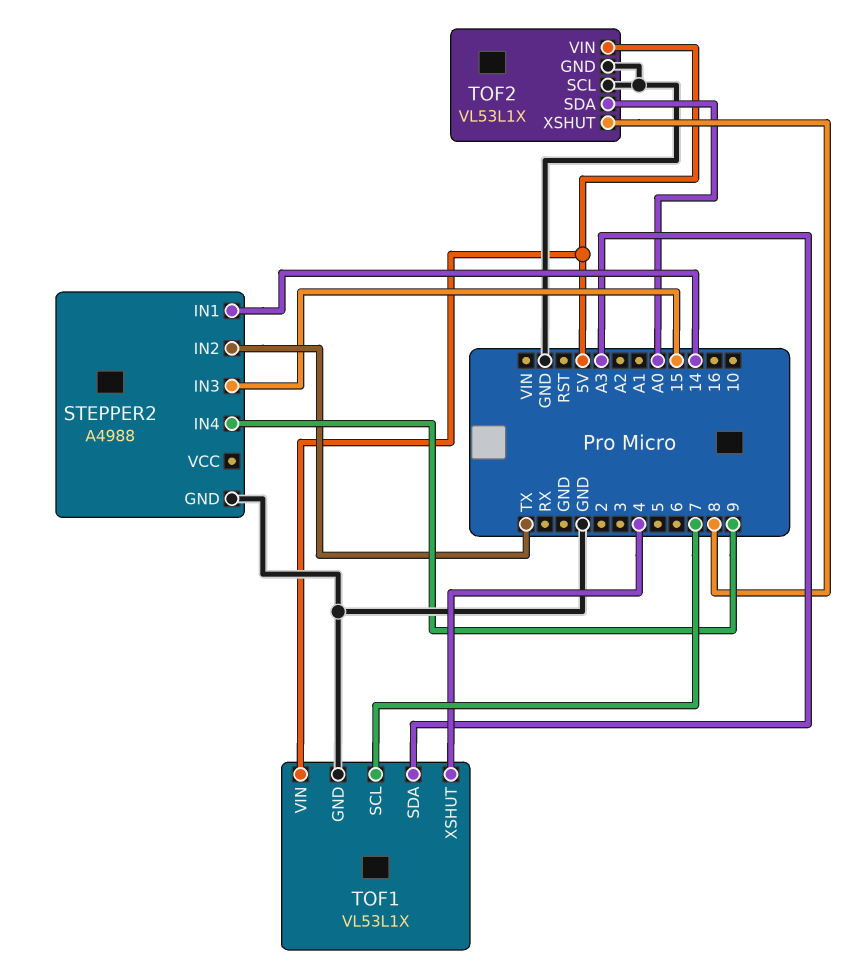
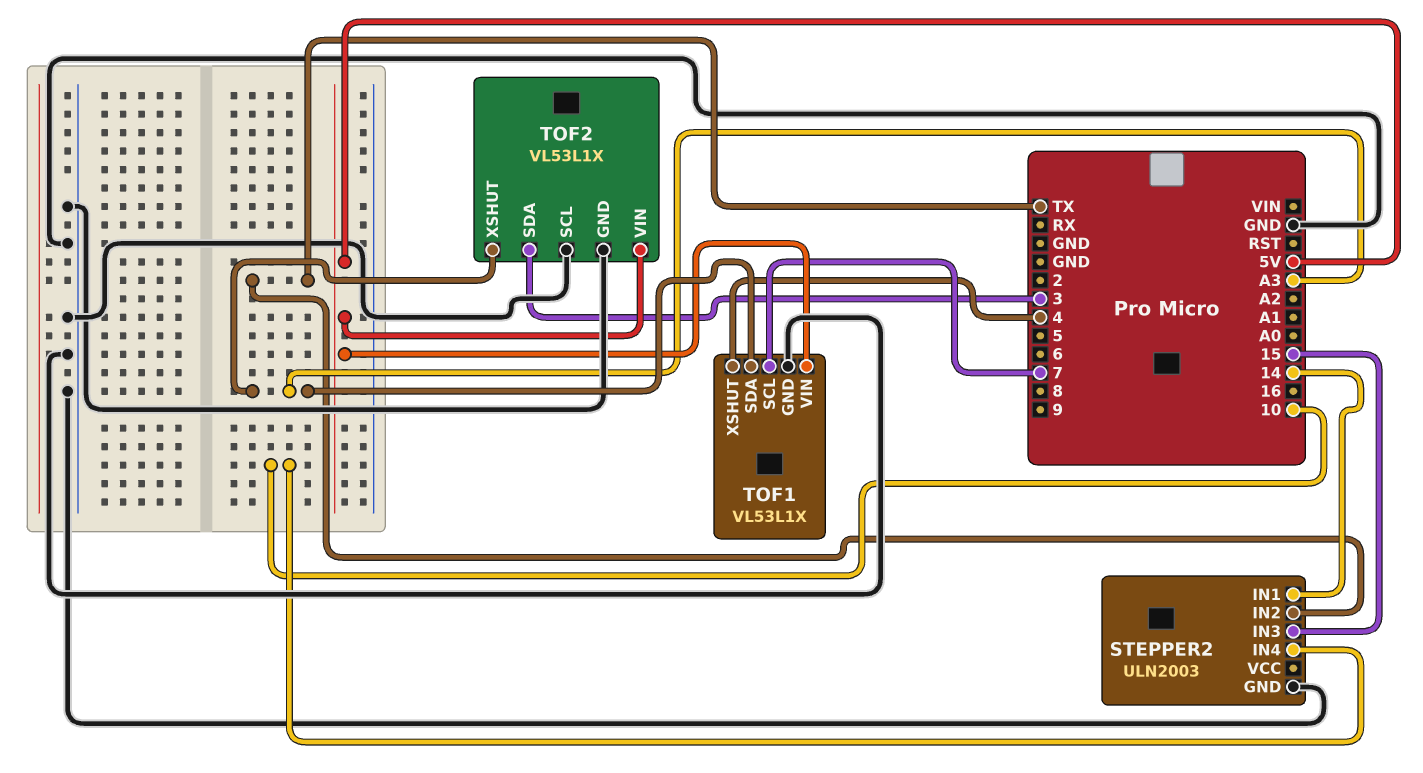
STEPPER2: A4988 -> ULN2003
STEPPER2 pin IN4: 9 -> 10
TOF2 pin SDA: A0 -> 3
TOF2 pin XSHUT: 8 -> A3

